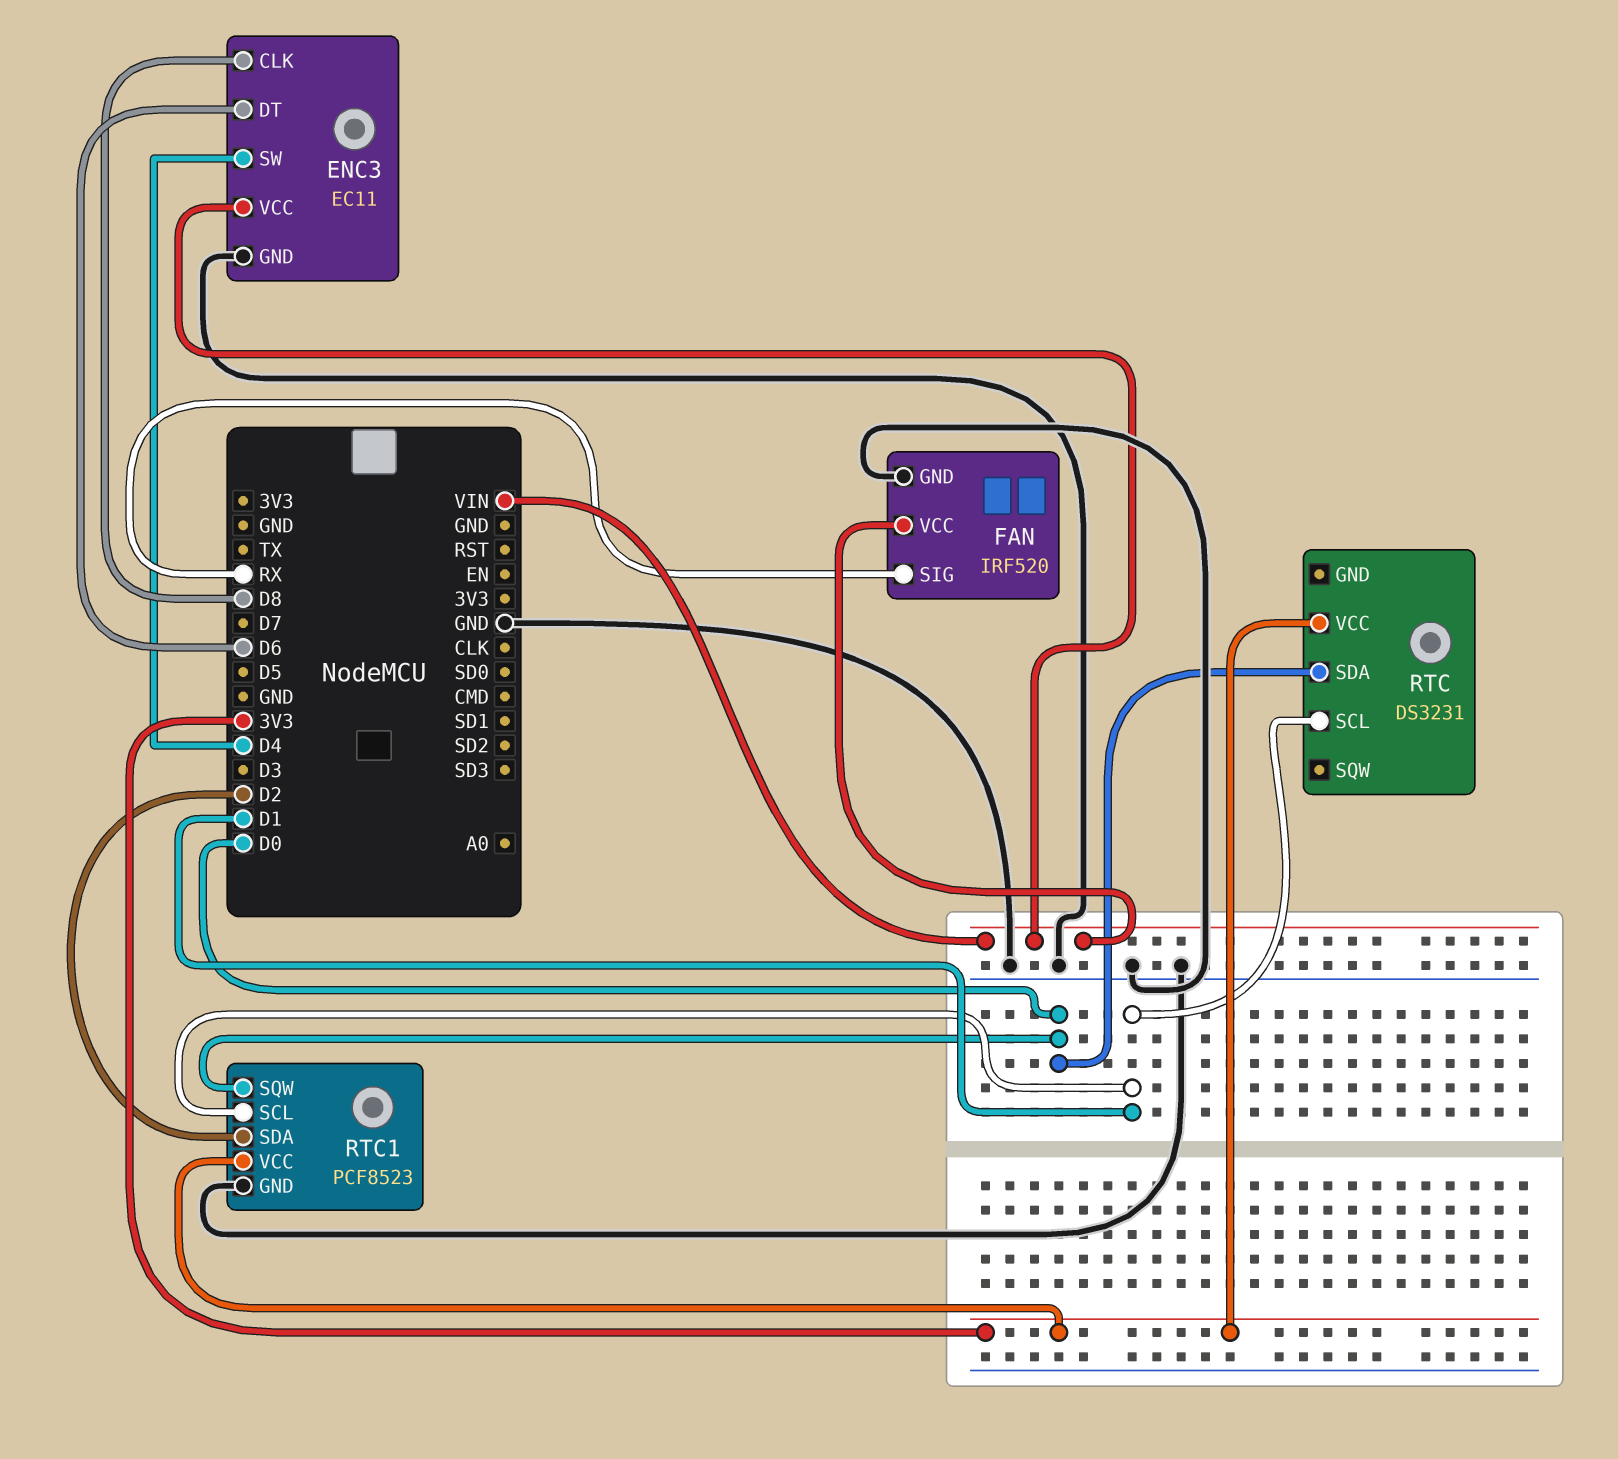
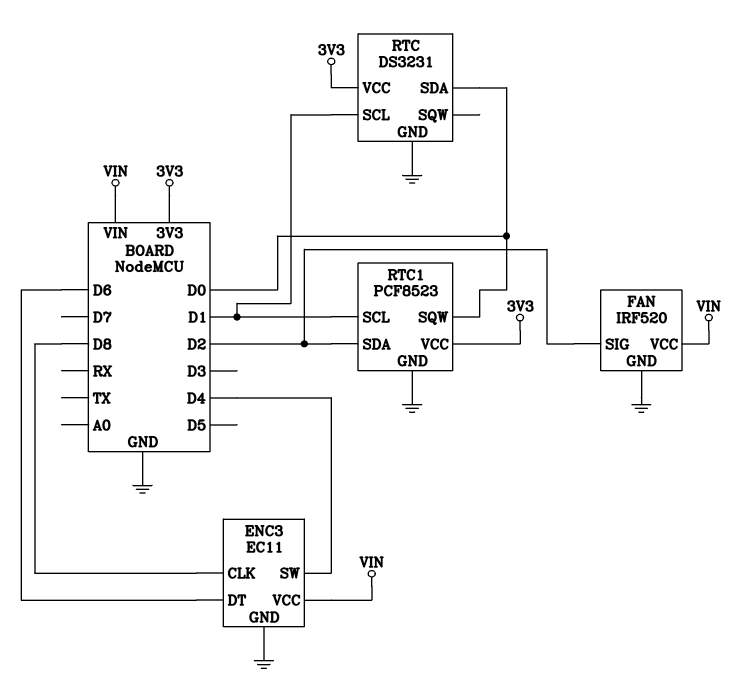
FAN pin SIG: RX -> D2
RTC pin GND: none -> GND

